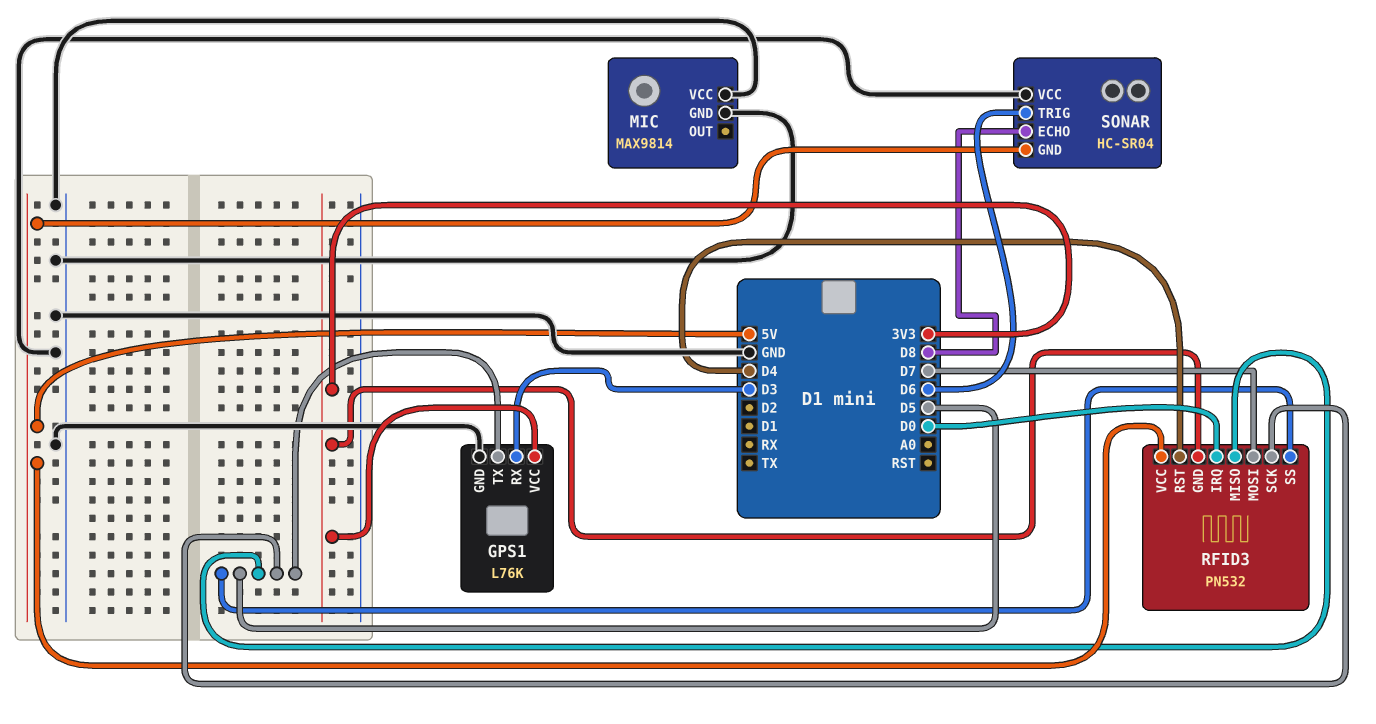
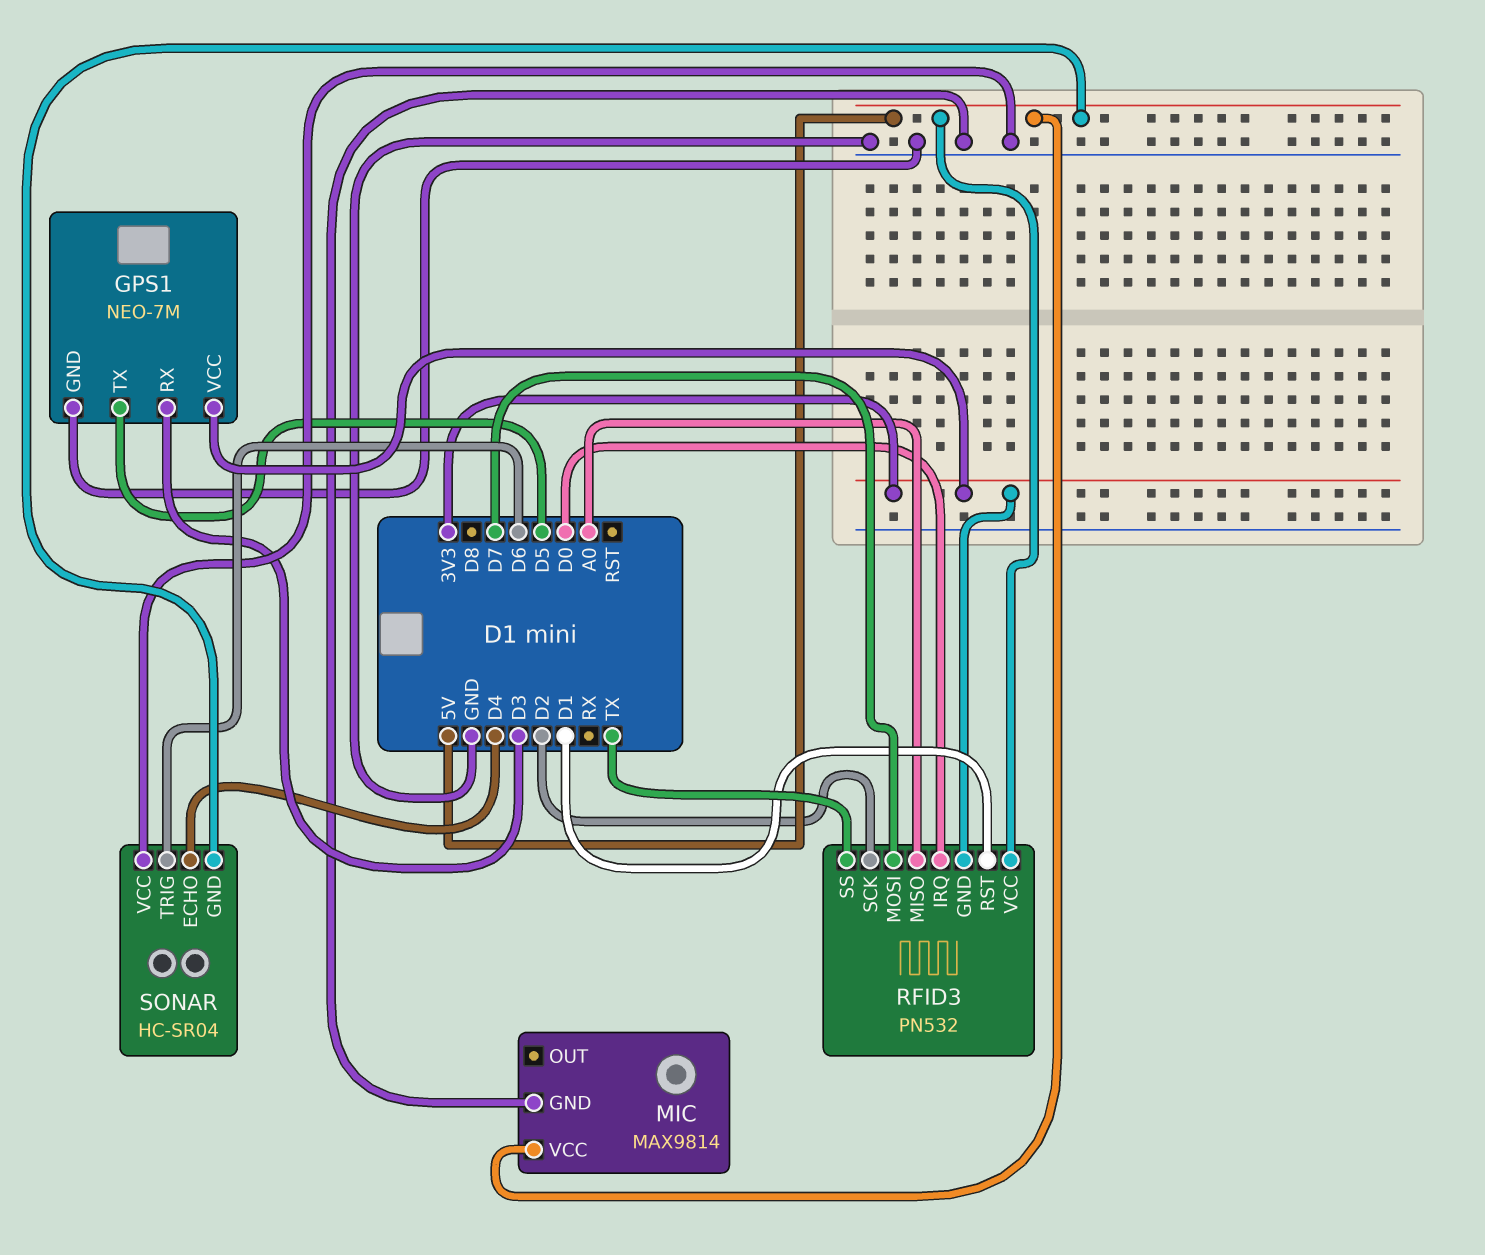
GPS1: L76K -> NEO-7M
MIC pin VCC: GND -> 5V
RFID3 pin MISO: D5 -> A0
RFID3 pin RST: D4 -> D1
RFID3 pin SCK: D5 -> D2
RFID3 pin SS: D5 -> TX
SONAR pin ECHO: D8 -> D4

